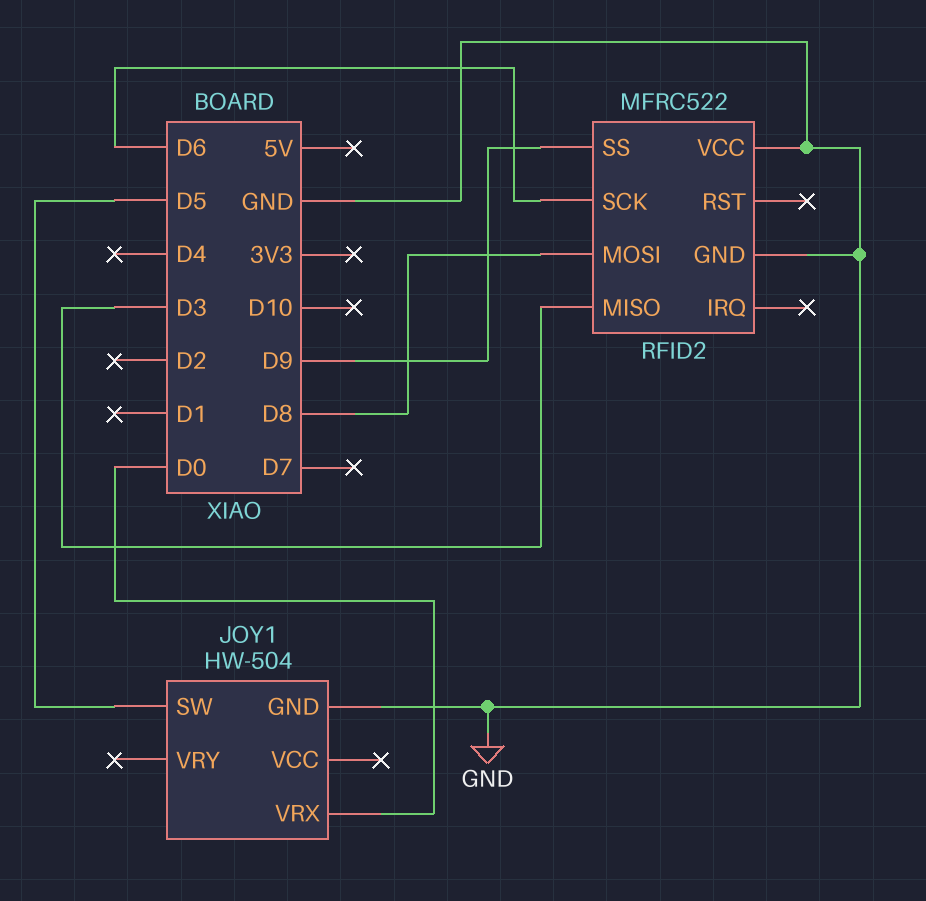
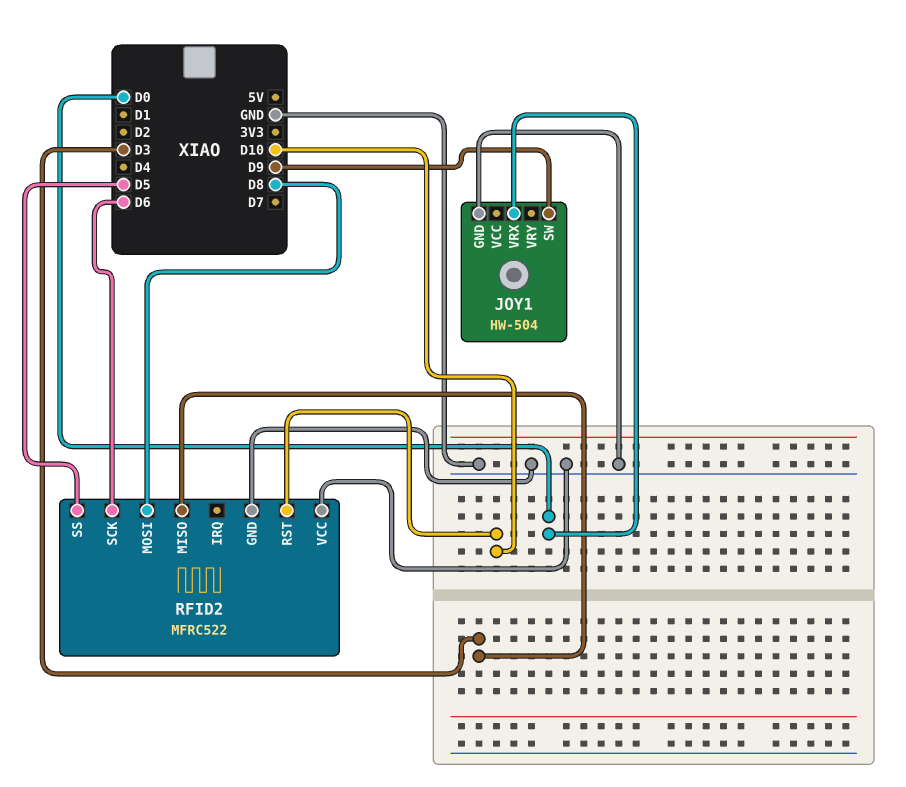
JOY1 pin SW: D5 -> D9
RFID2 pin RST: none -> D10
RFID2 pin SS: D9 -> D5

